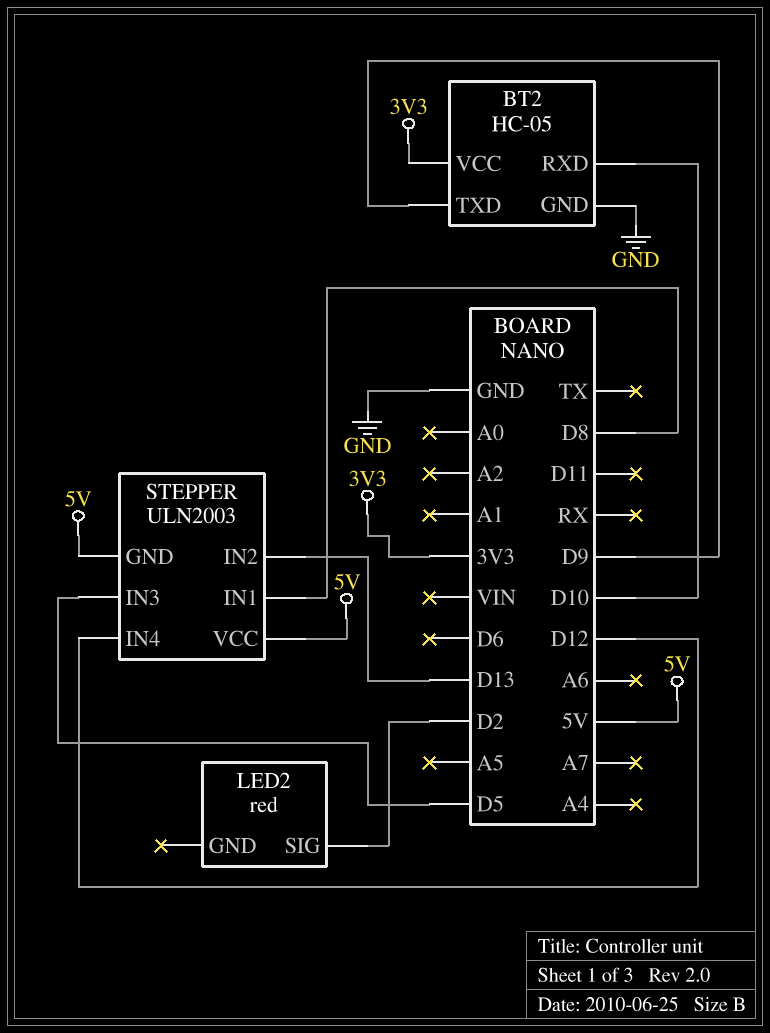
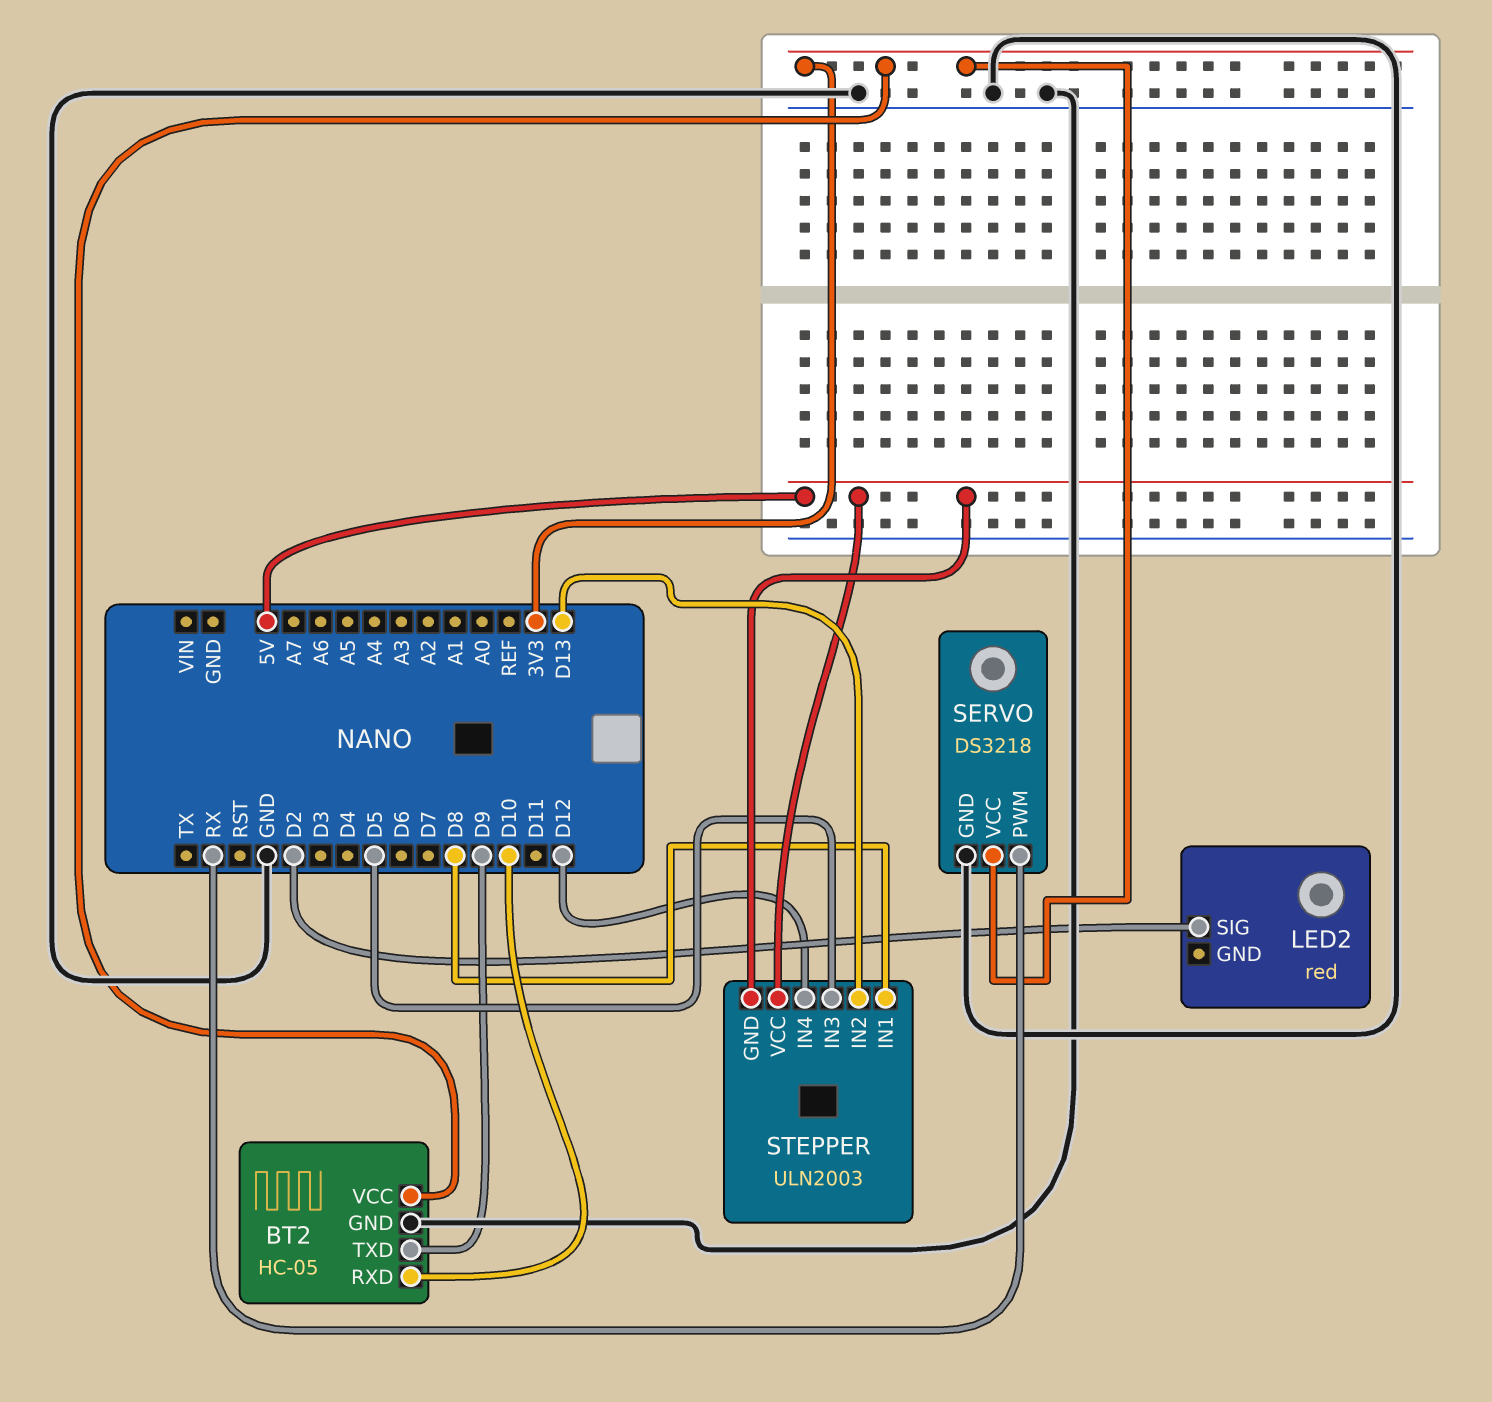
SERVO: none -> DS3218
SERVO pin GND: none -> GND
SERVO pin PWM: none -> RX
SERVO pin VCC: none -> 3V3

